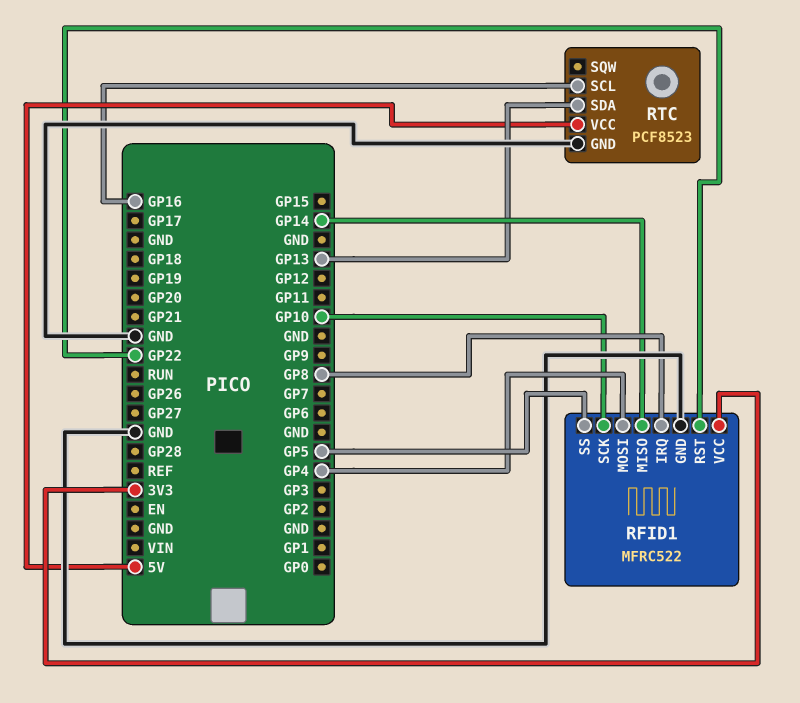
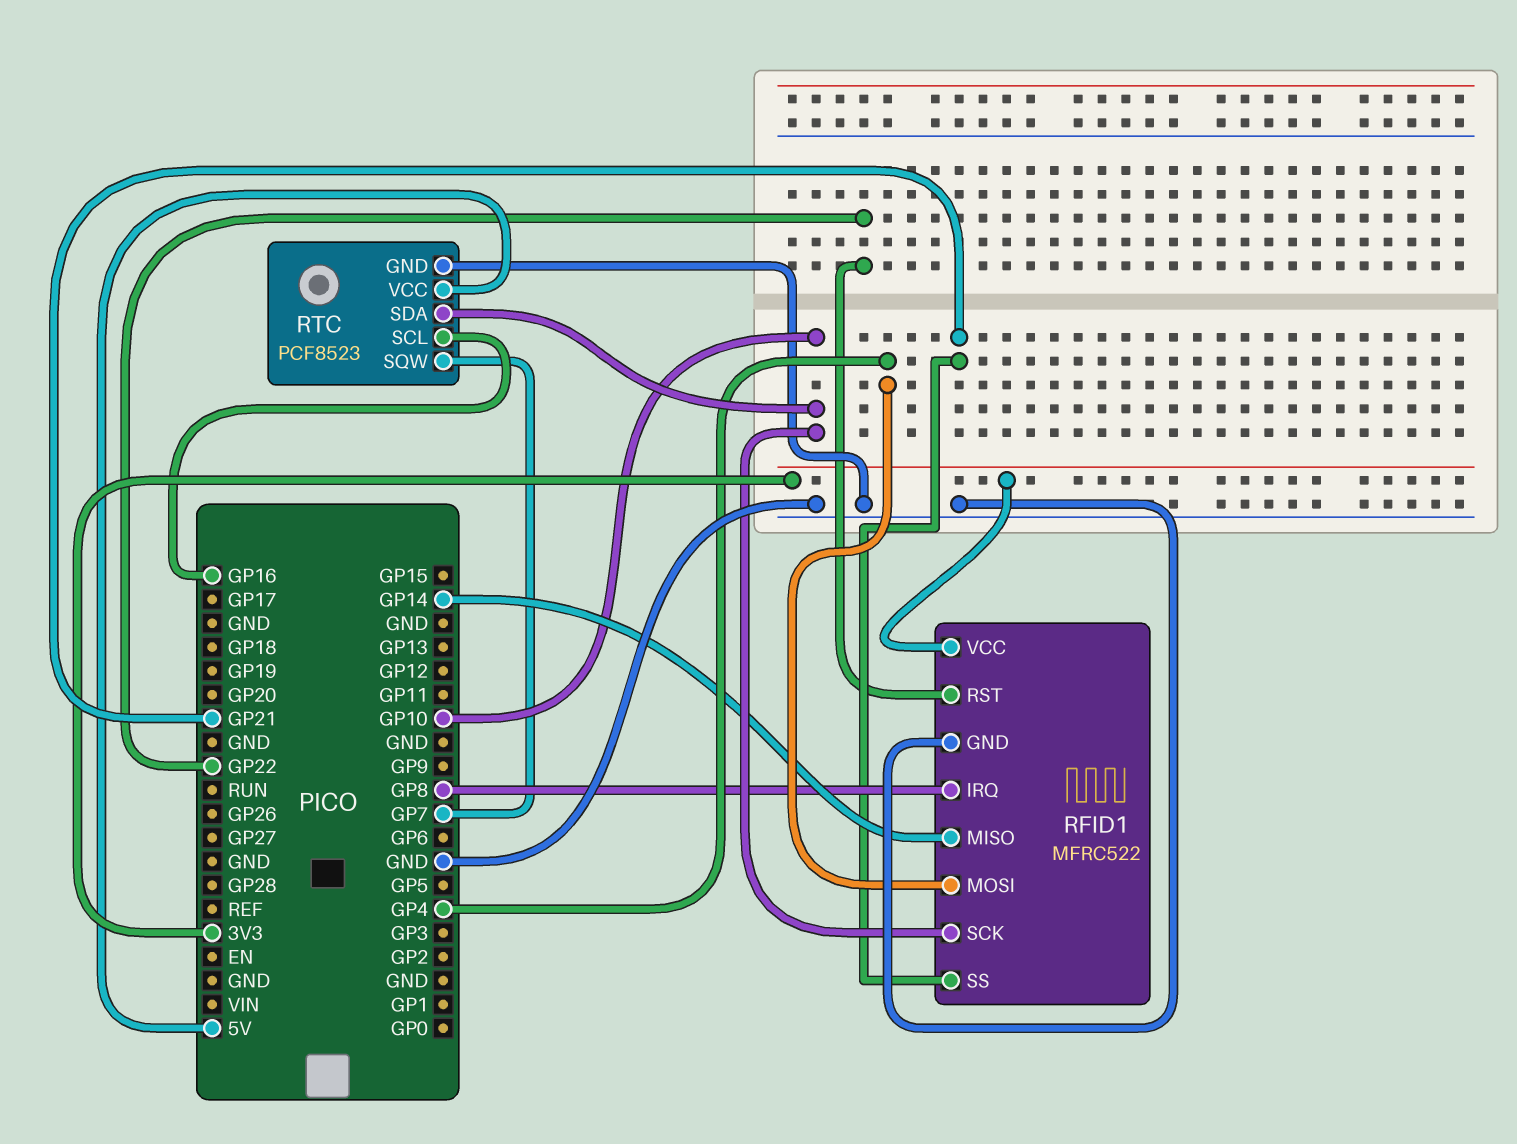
RFID1 pin SS: GP5 -> GP21
RTC pin SDA: GP13 -> GP10
RTC pin SQW: none -> GP7

